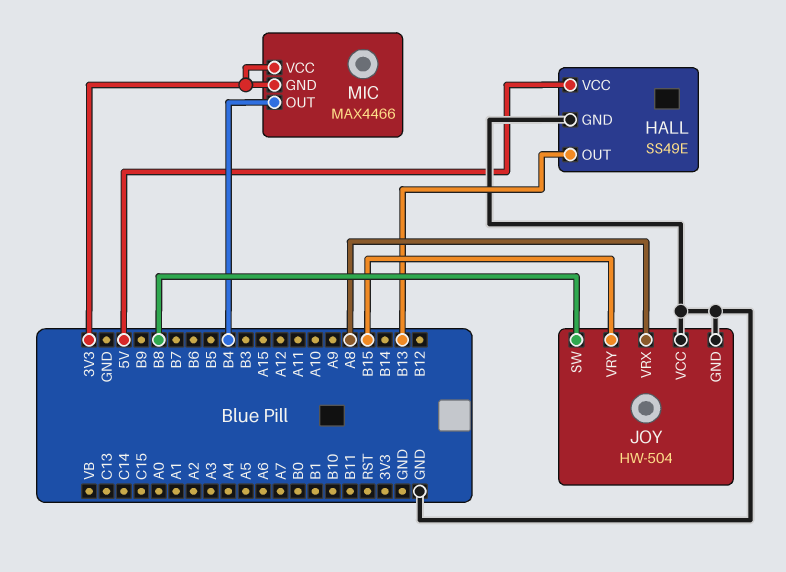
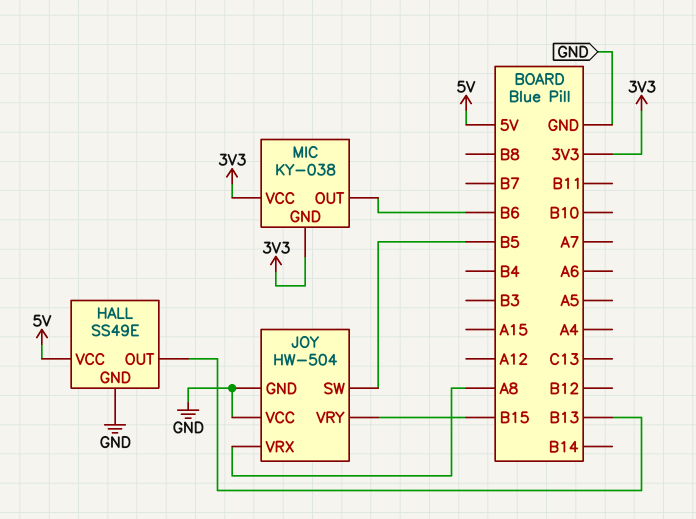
JOY pin SW: B8 -> B5
MIC: MAX4466 -> KY-038
MIC pin OUT: B4 -> B6

